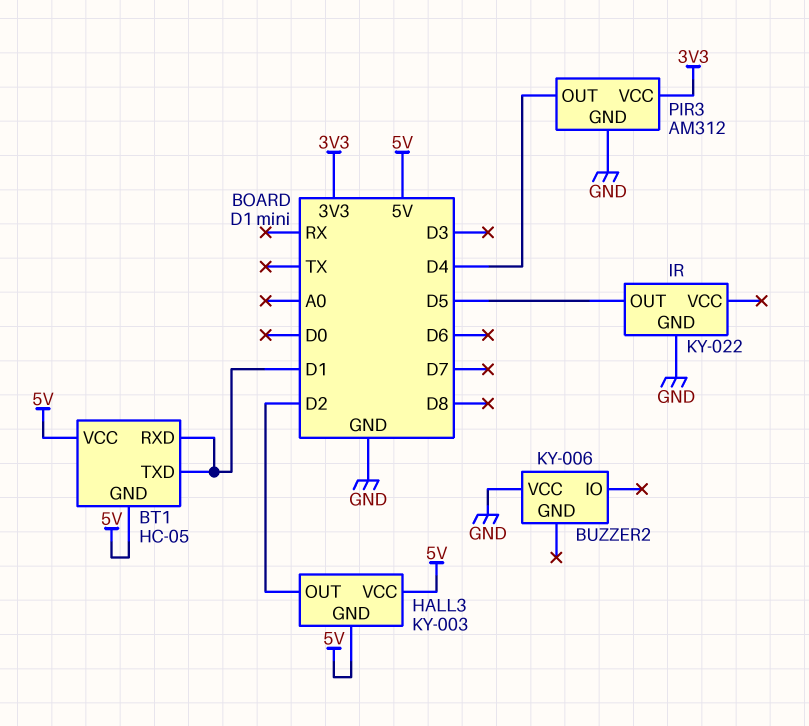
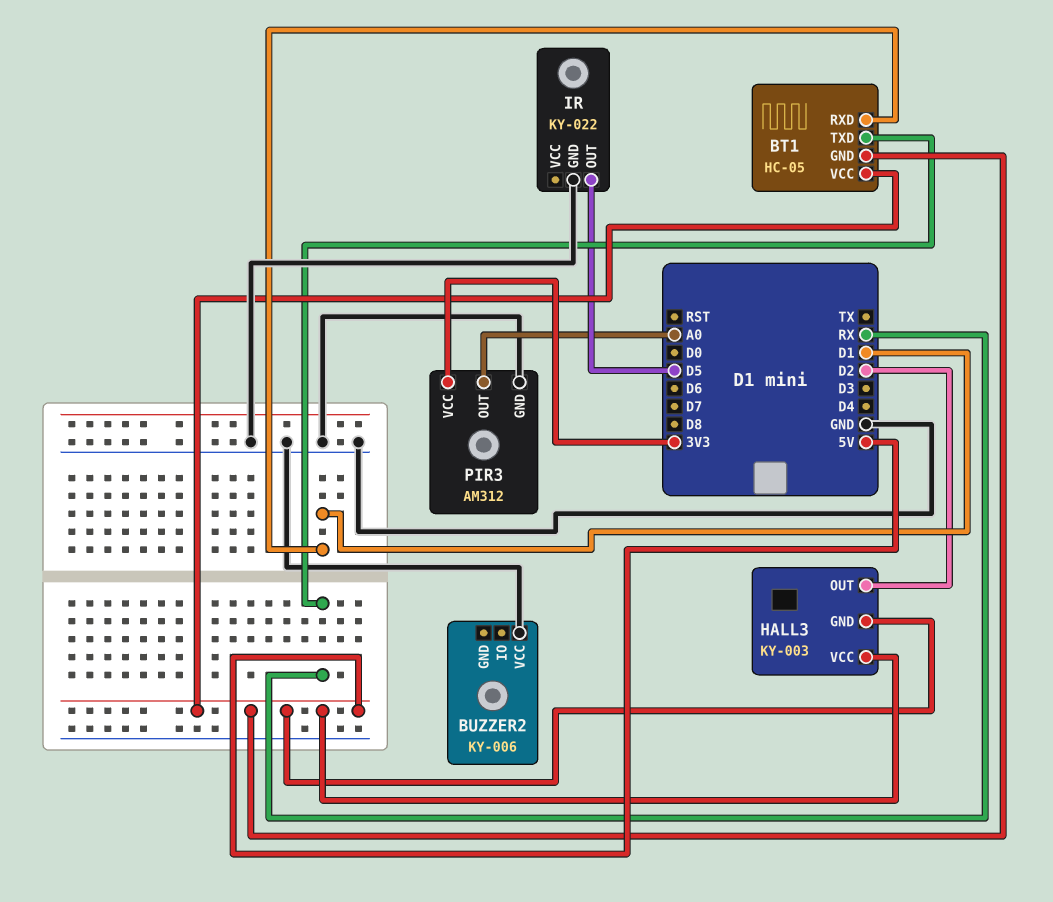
BT1 pin TXD: D1 -> RX
PIR3 pin OUT: D4 -> A0

